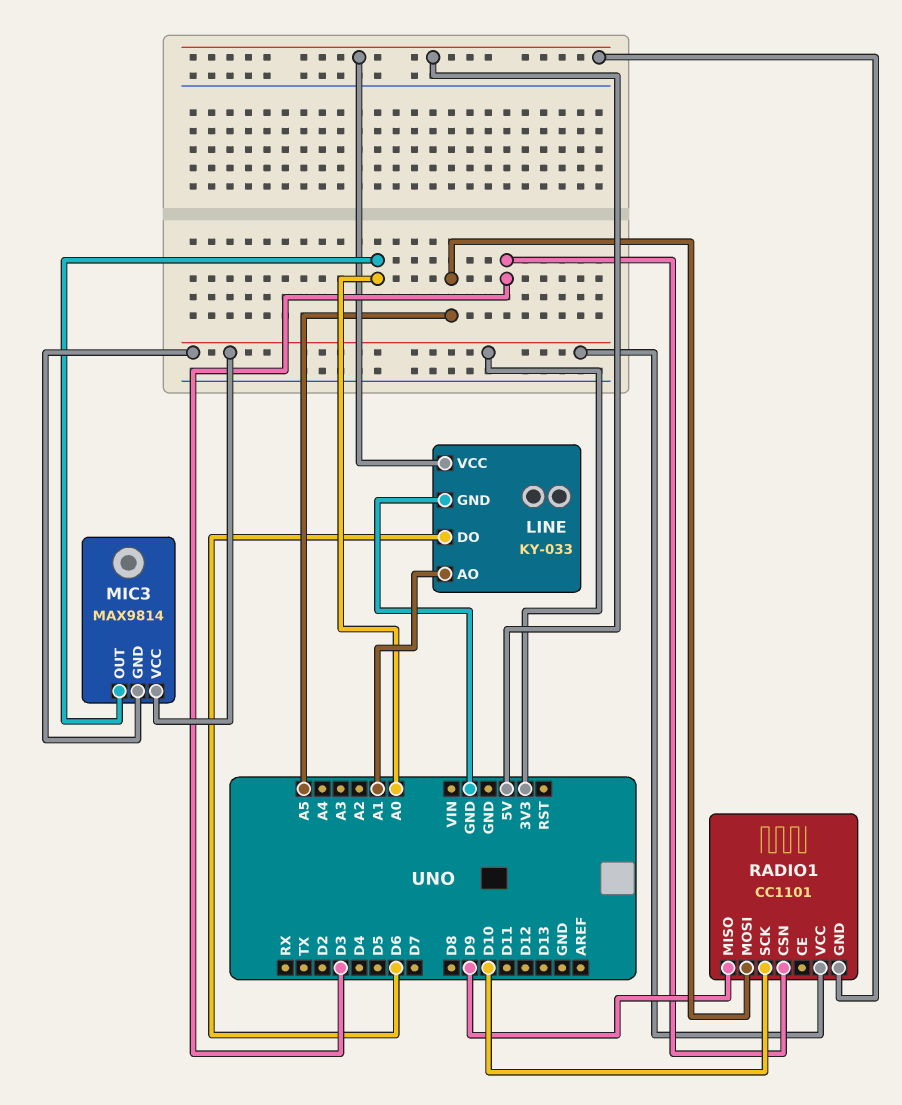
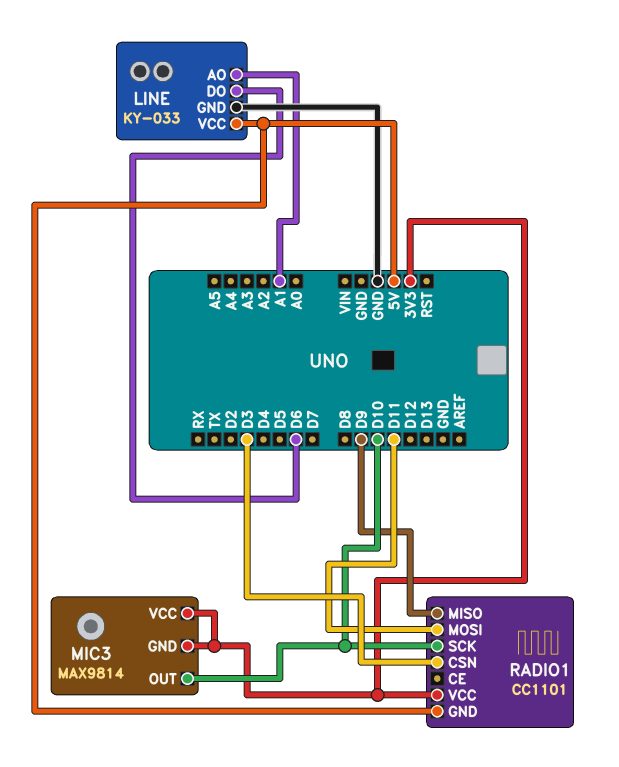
MIC3 pin OUT: A0 -> D10
RADIO1 pin MOSI: A5 -> D11

